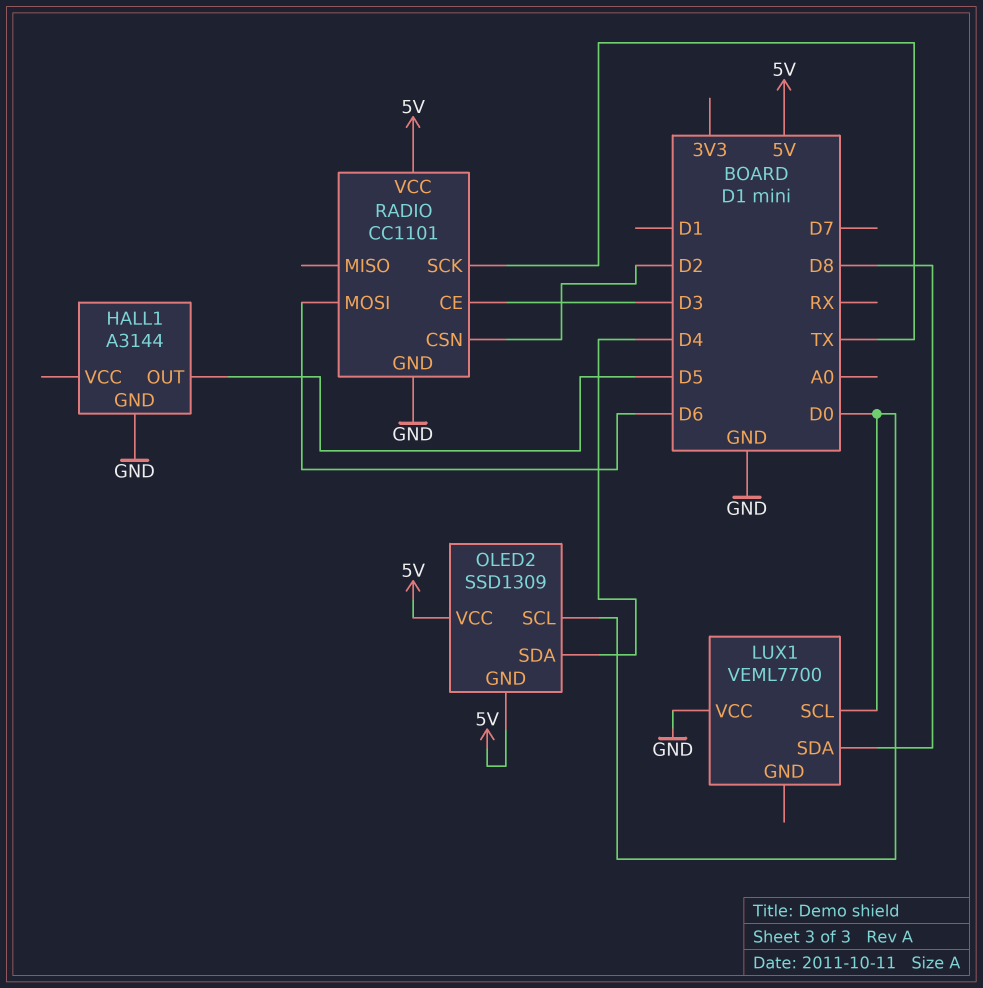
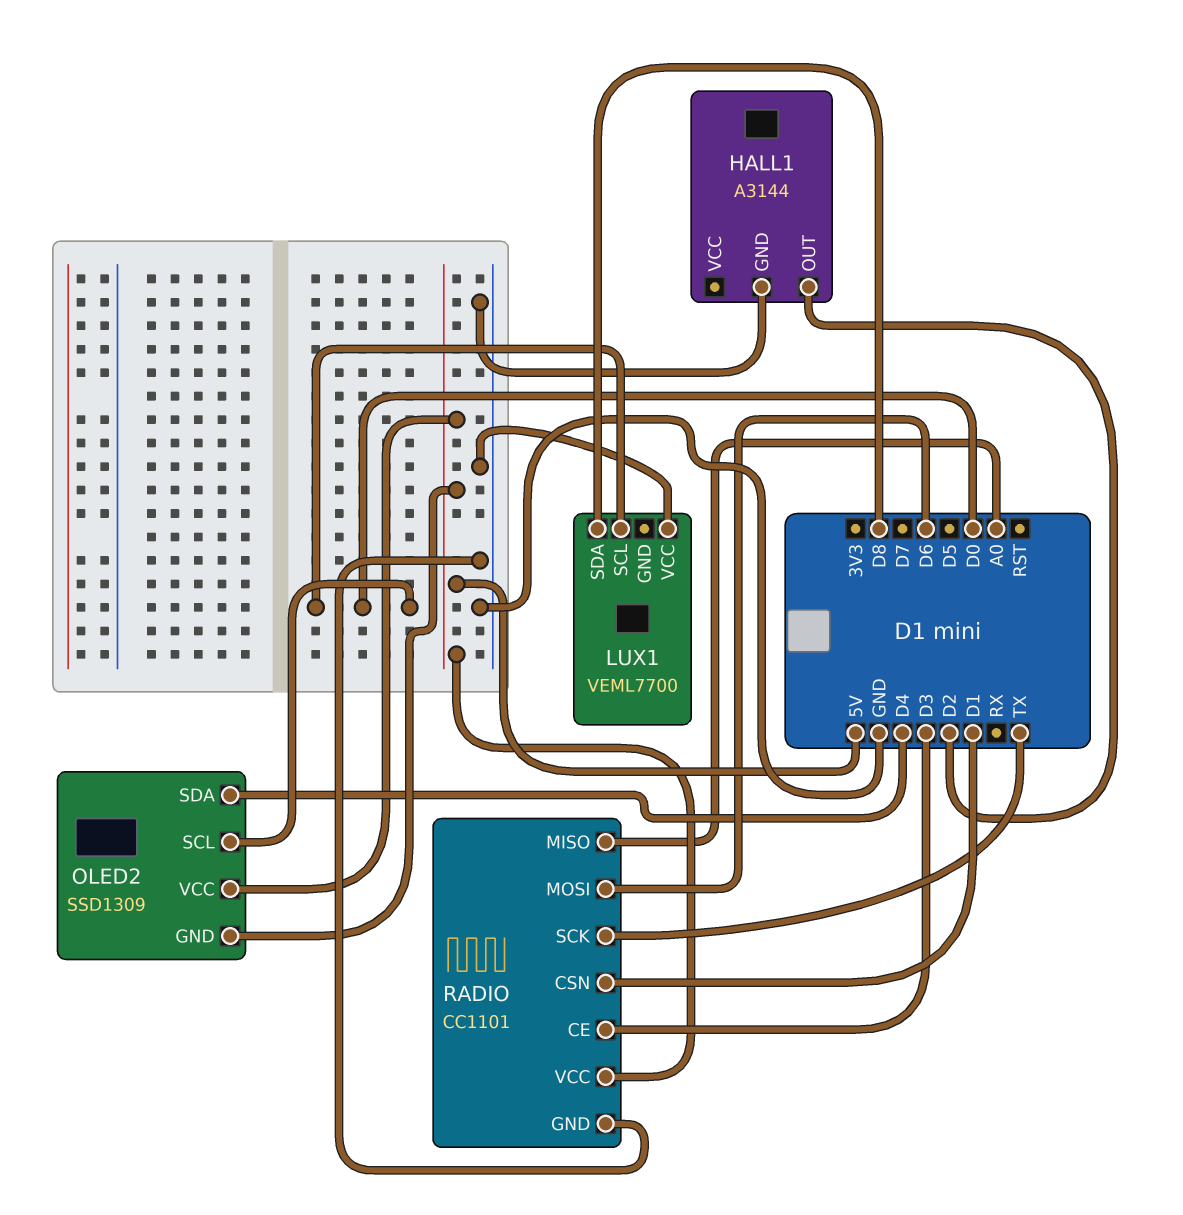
HALL1 pin OUT: D5 -> D2
RADIO pin CSN: D2 -> D1
RADIO pin MISO: none -> A0

